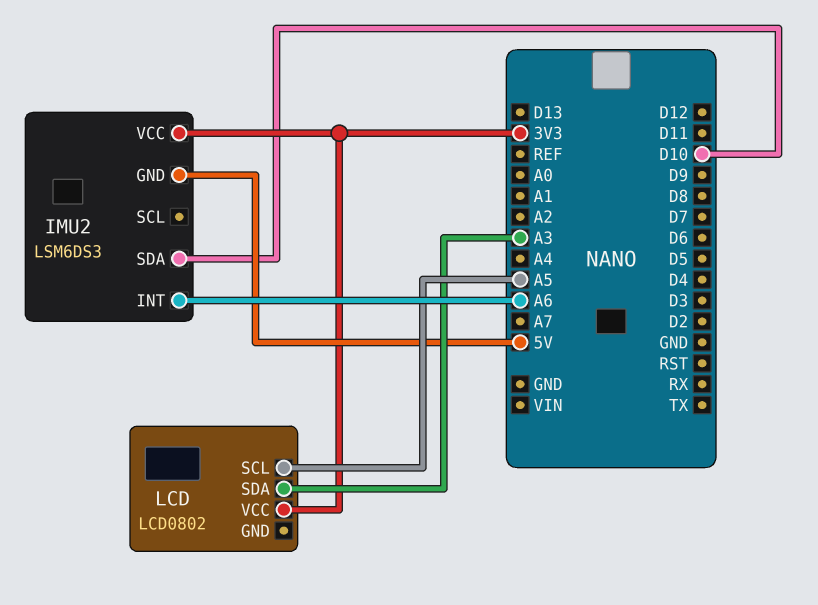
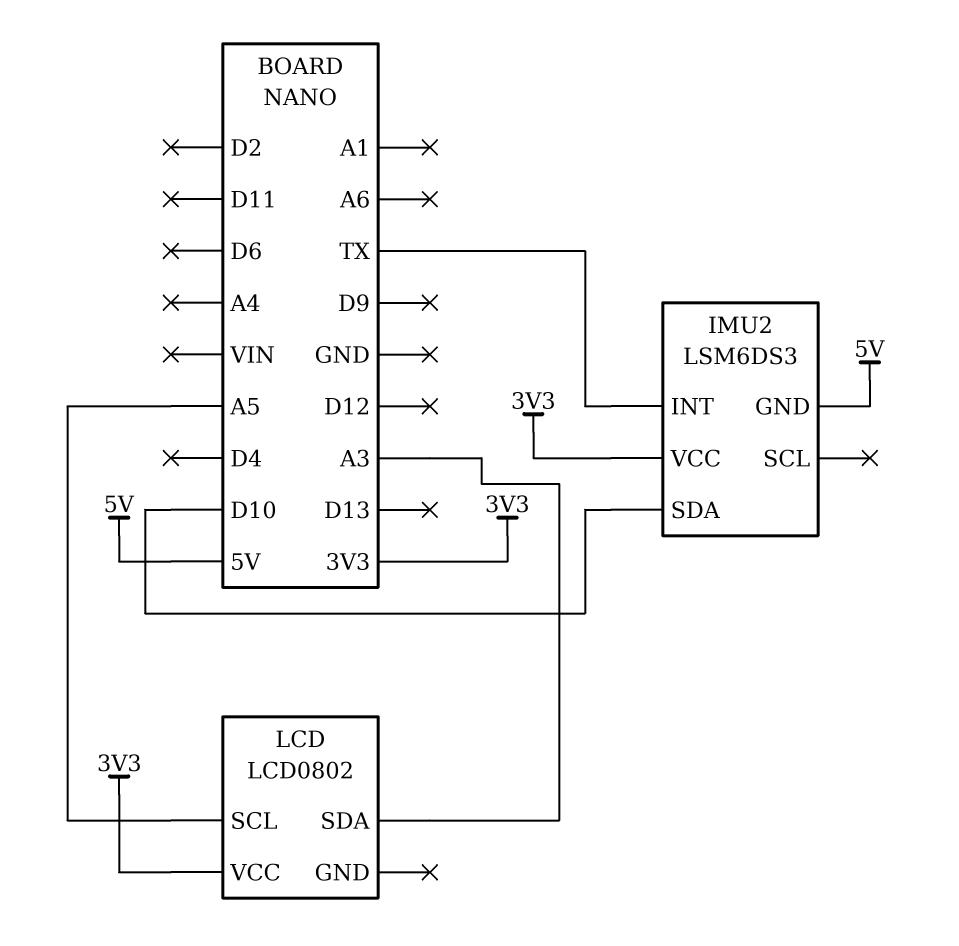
IMU2 pin INT: A6 -> TX

